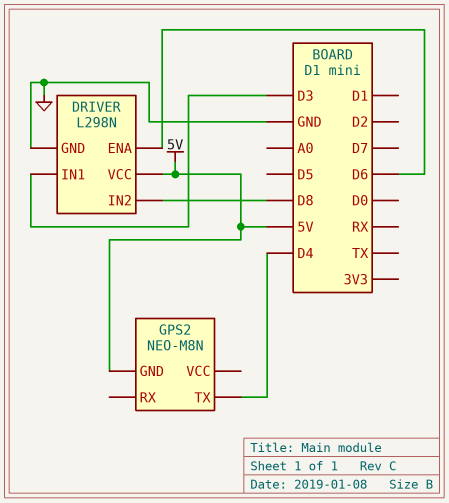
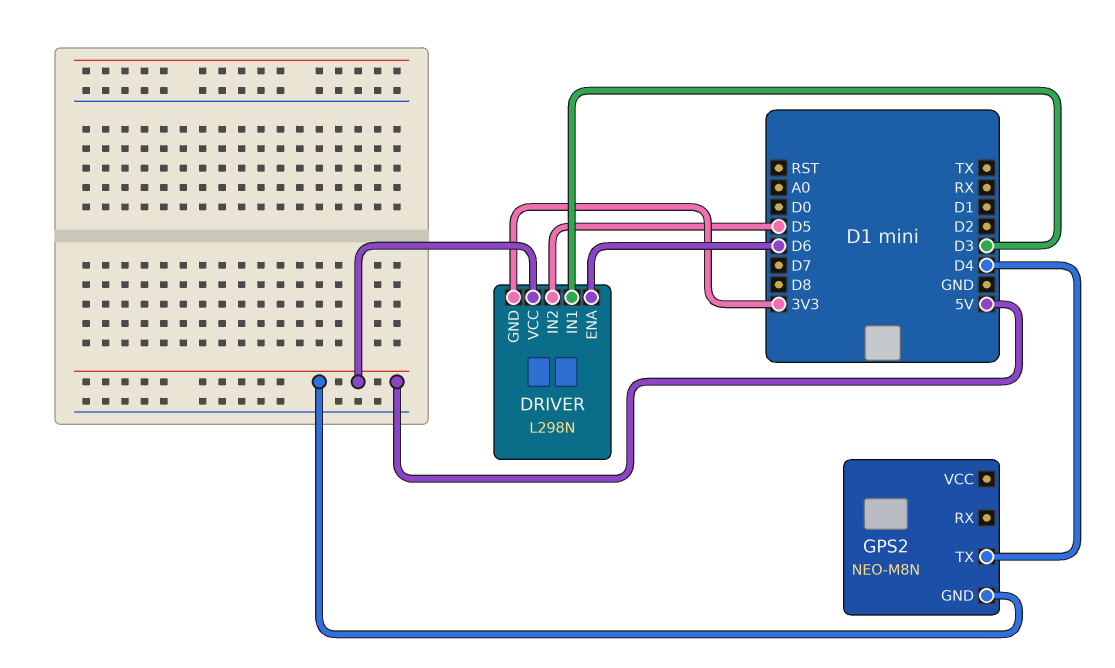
DRIVER pin GND: GND -> 3V3
DRIVER pin IN2: D8 -> D5

